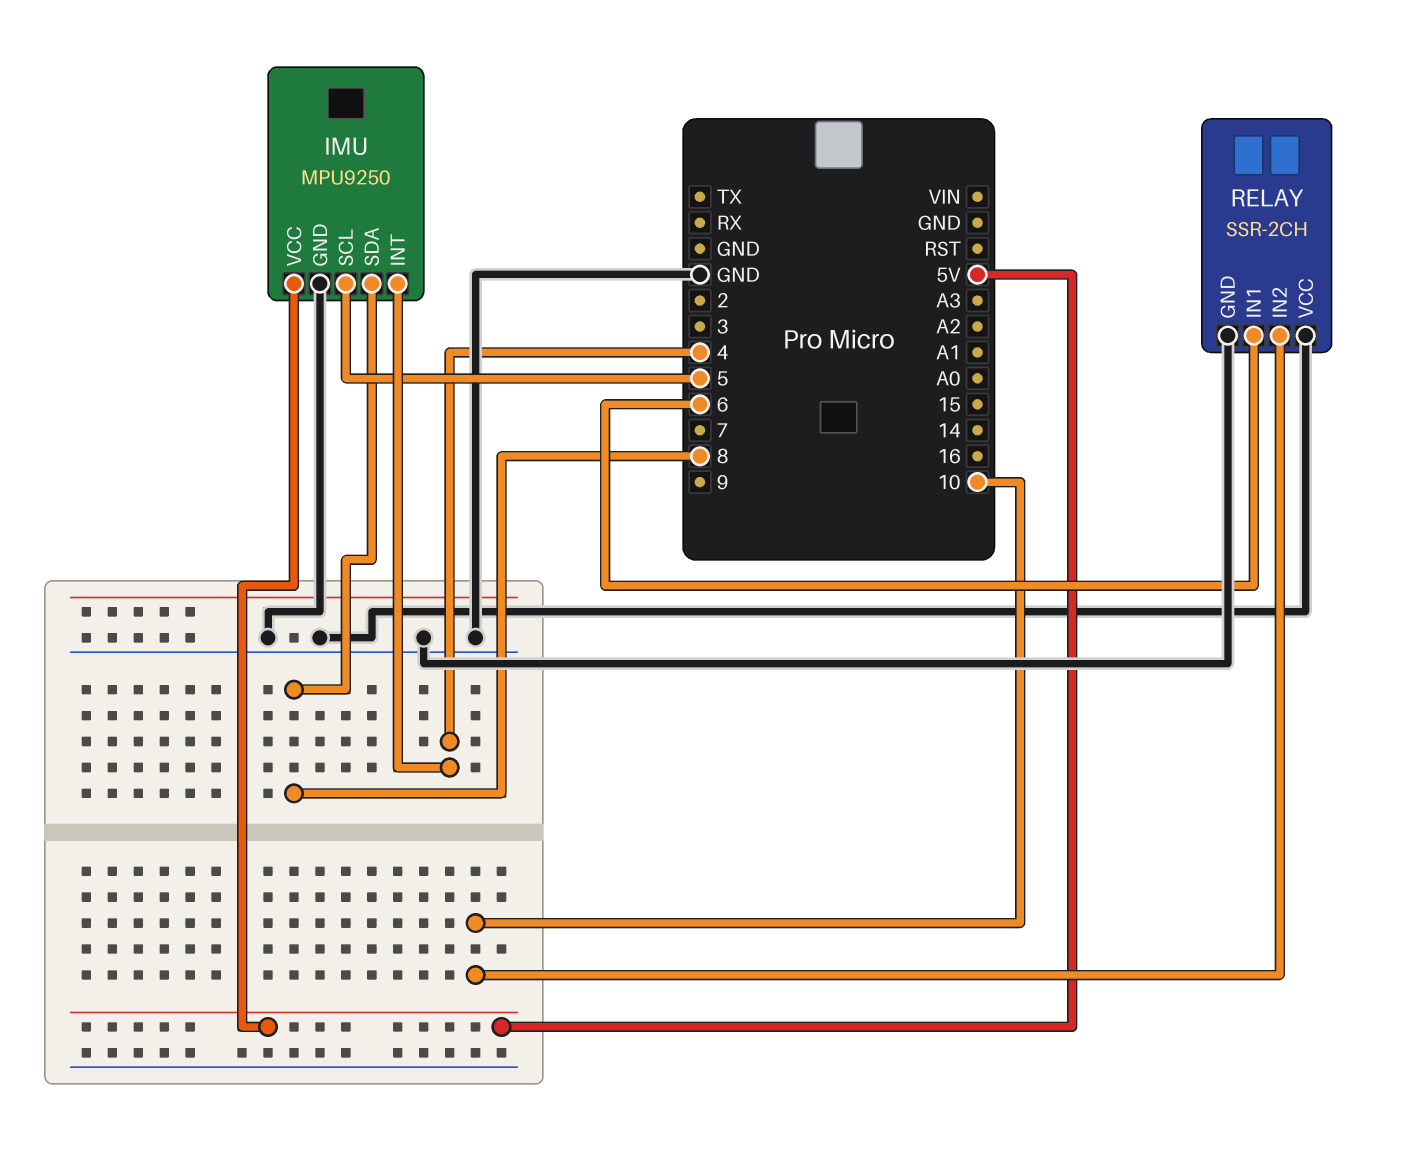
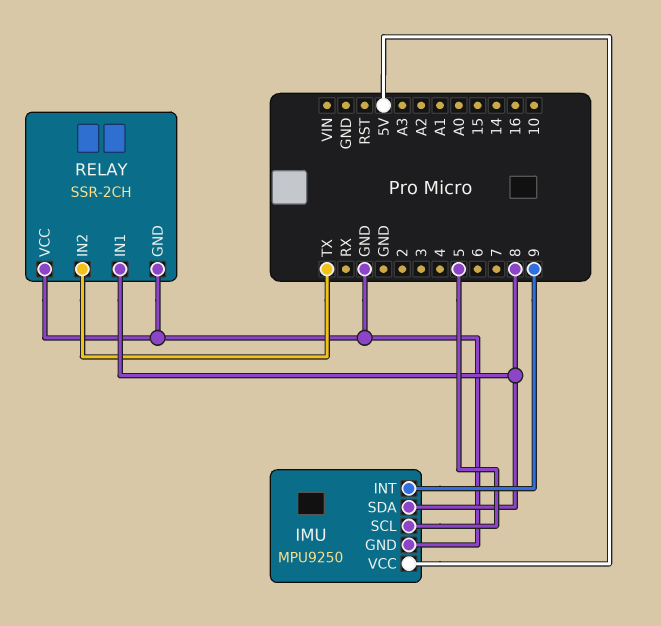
IMU pin INT: 4 -> 9
RELAY pin IN1: 6 -> 8
RELAY pin IN2: 10 -> TX

